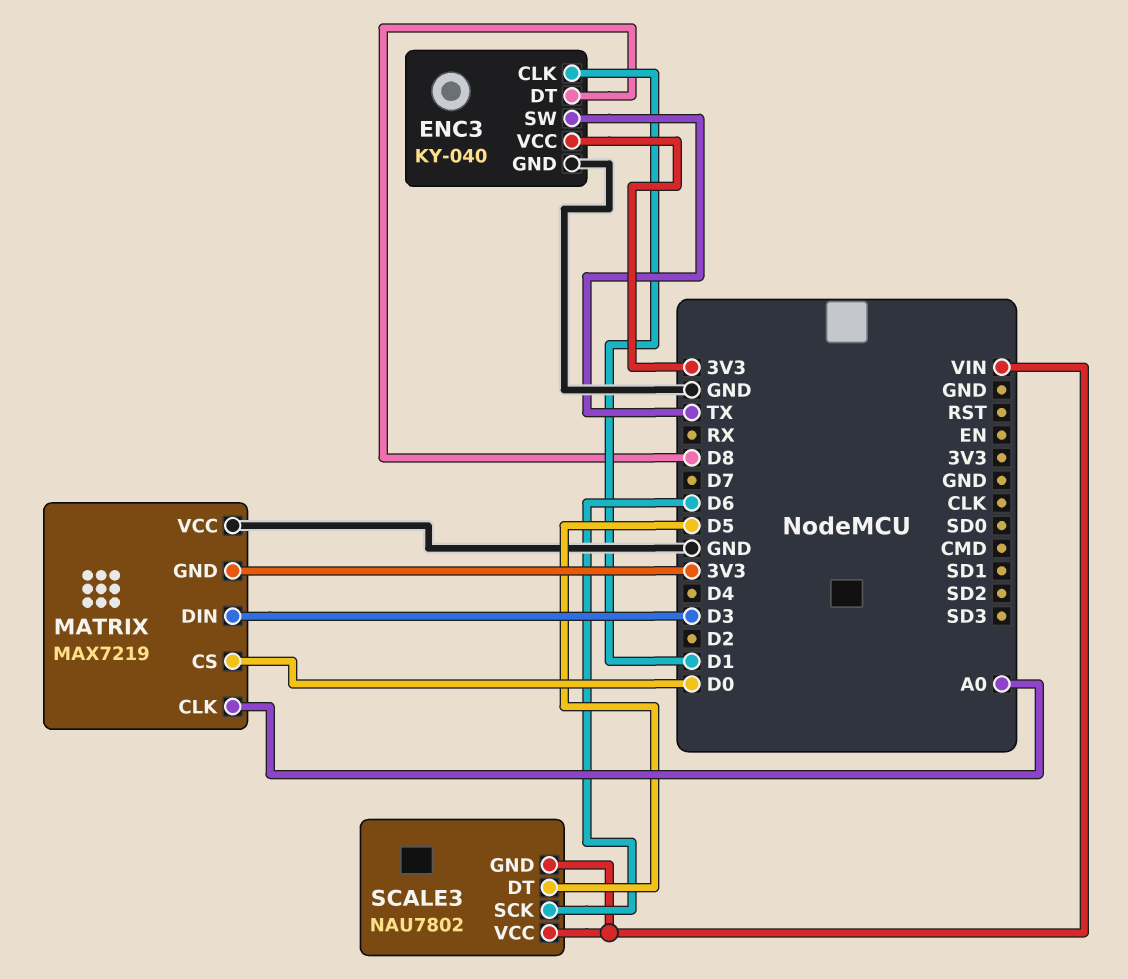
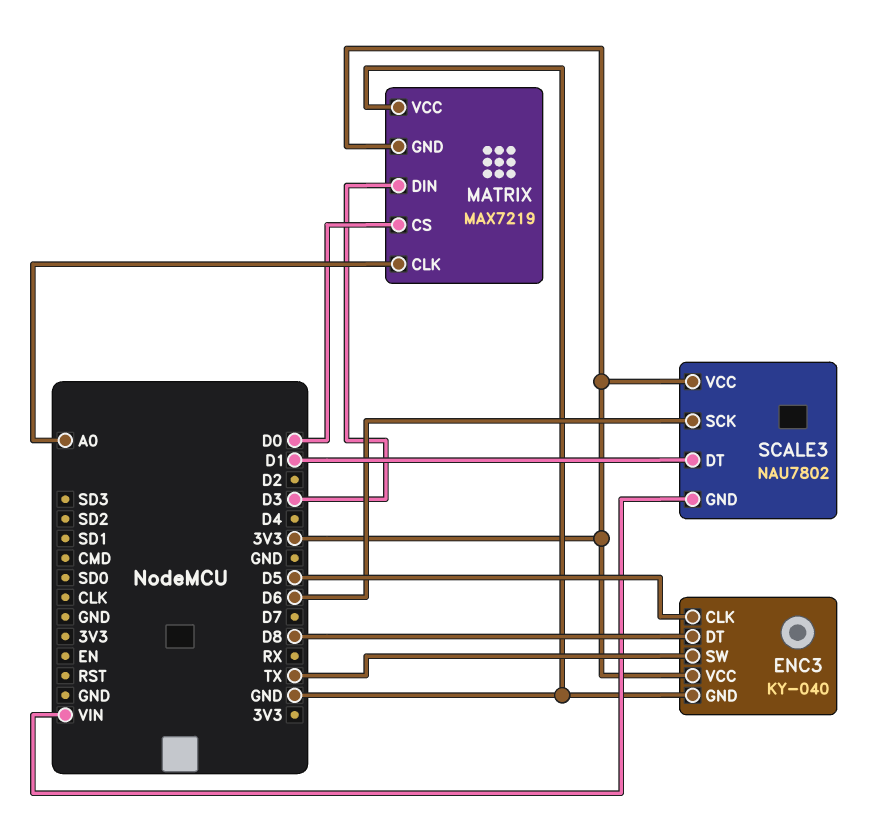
ENC3 pin CLK: D1 -> D5
SCALE3 pin DT: D5 -> D1
SCALE3 pin VCC: VIN -> 3V3

